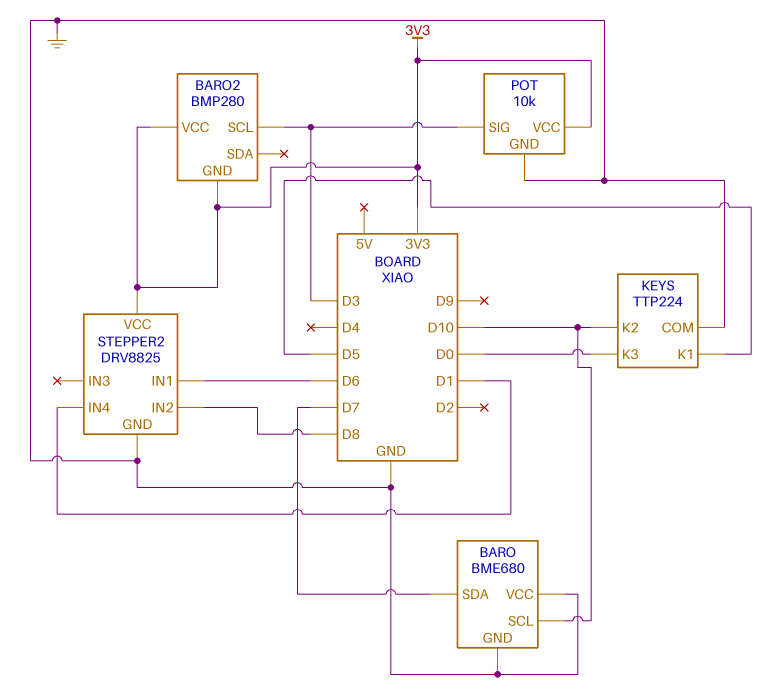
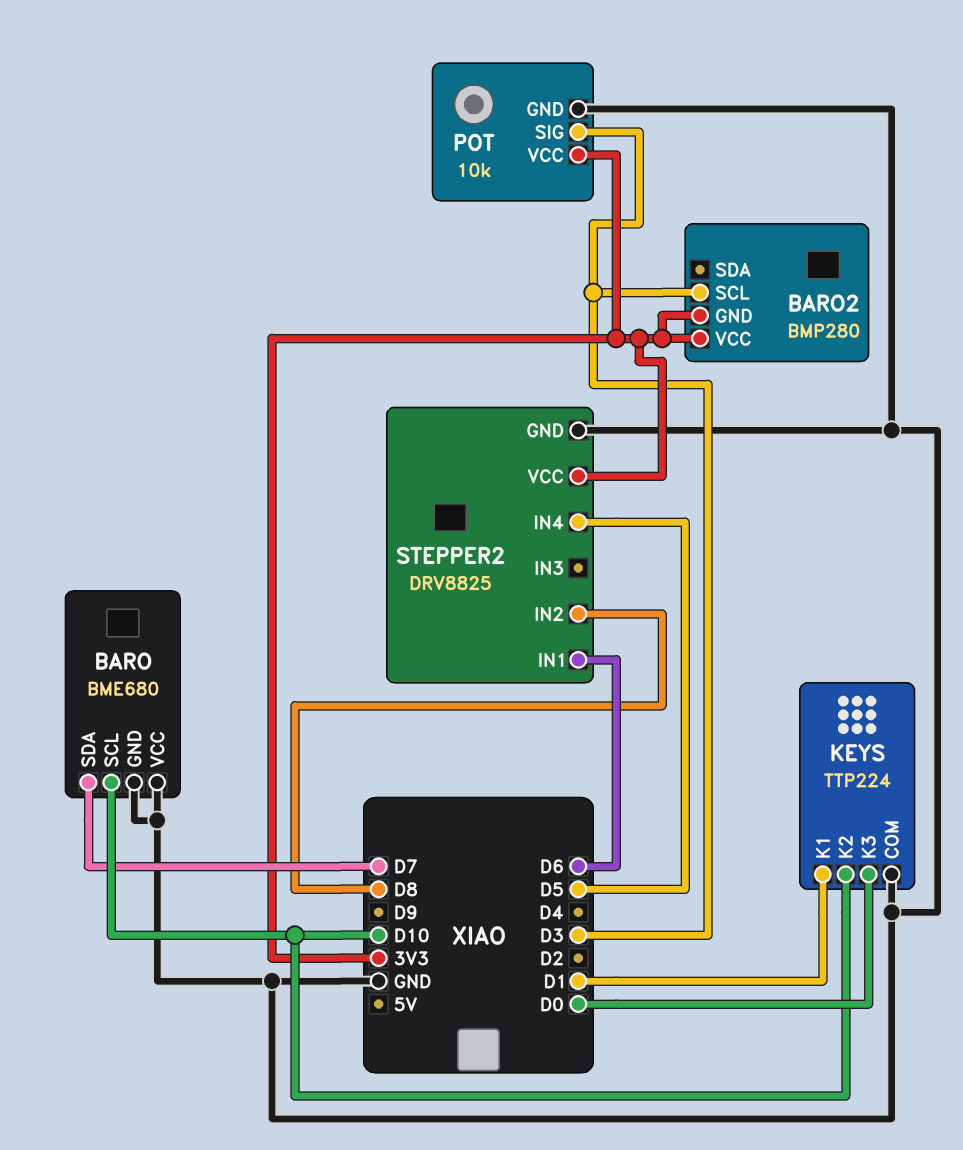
KEYS pin K1: D5 -> D1
STEPPER2 pin IN4: D1 -> D5

